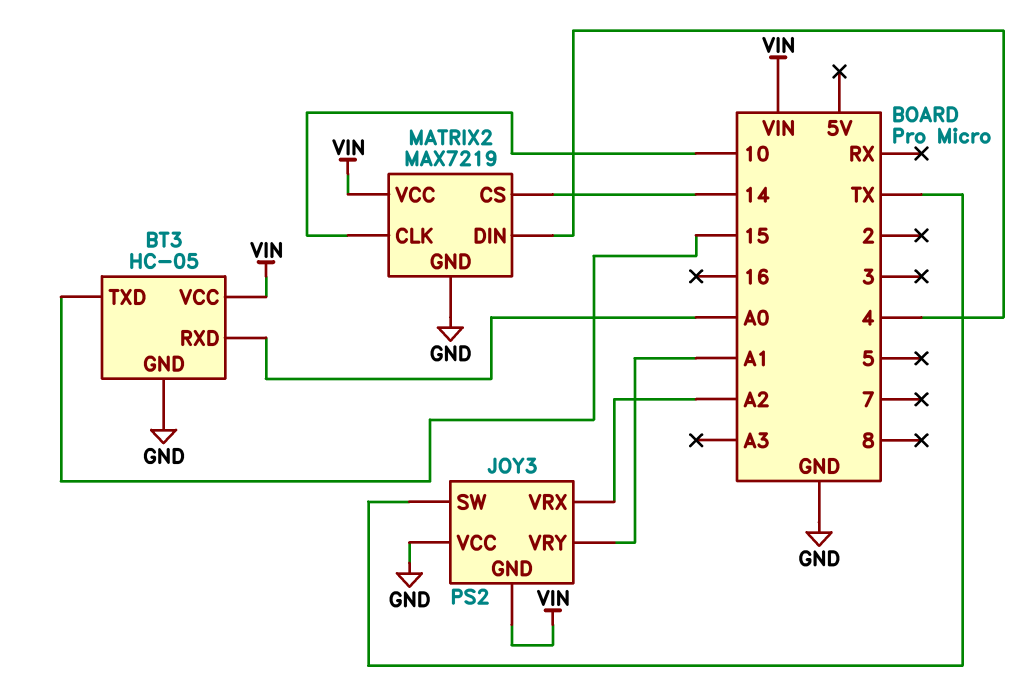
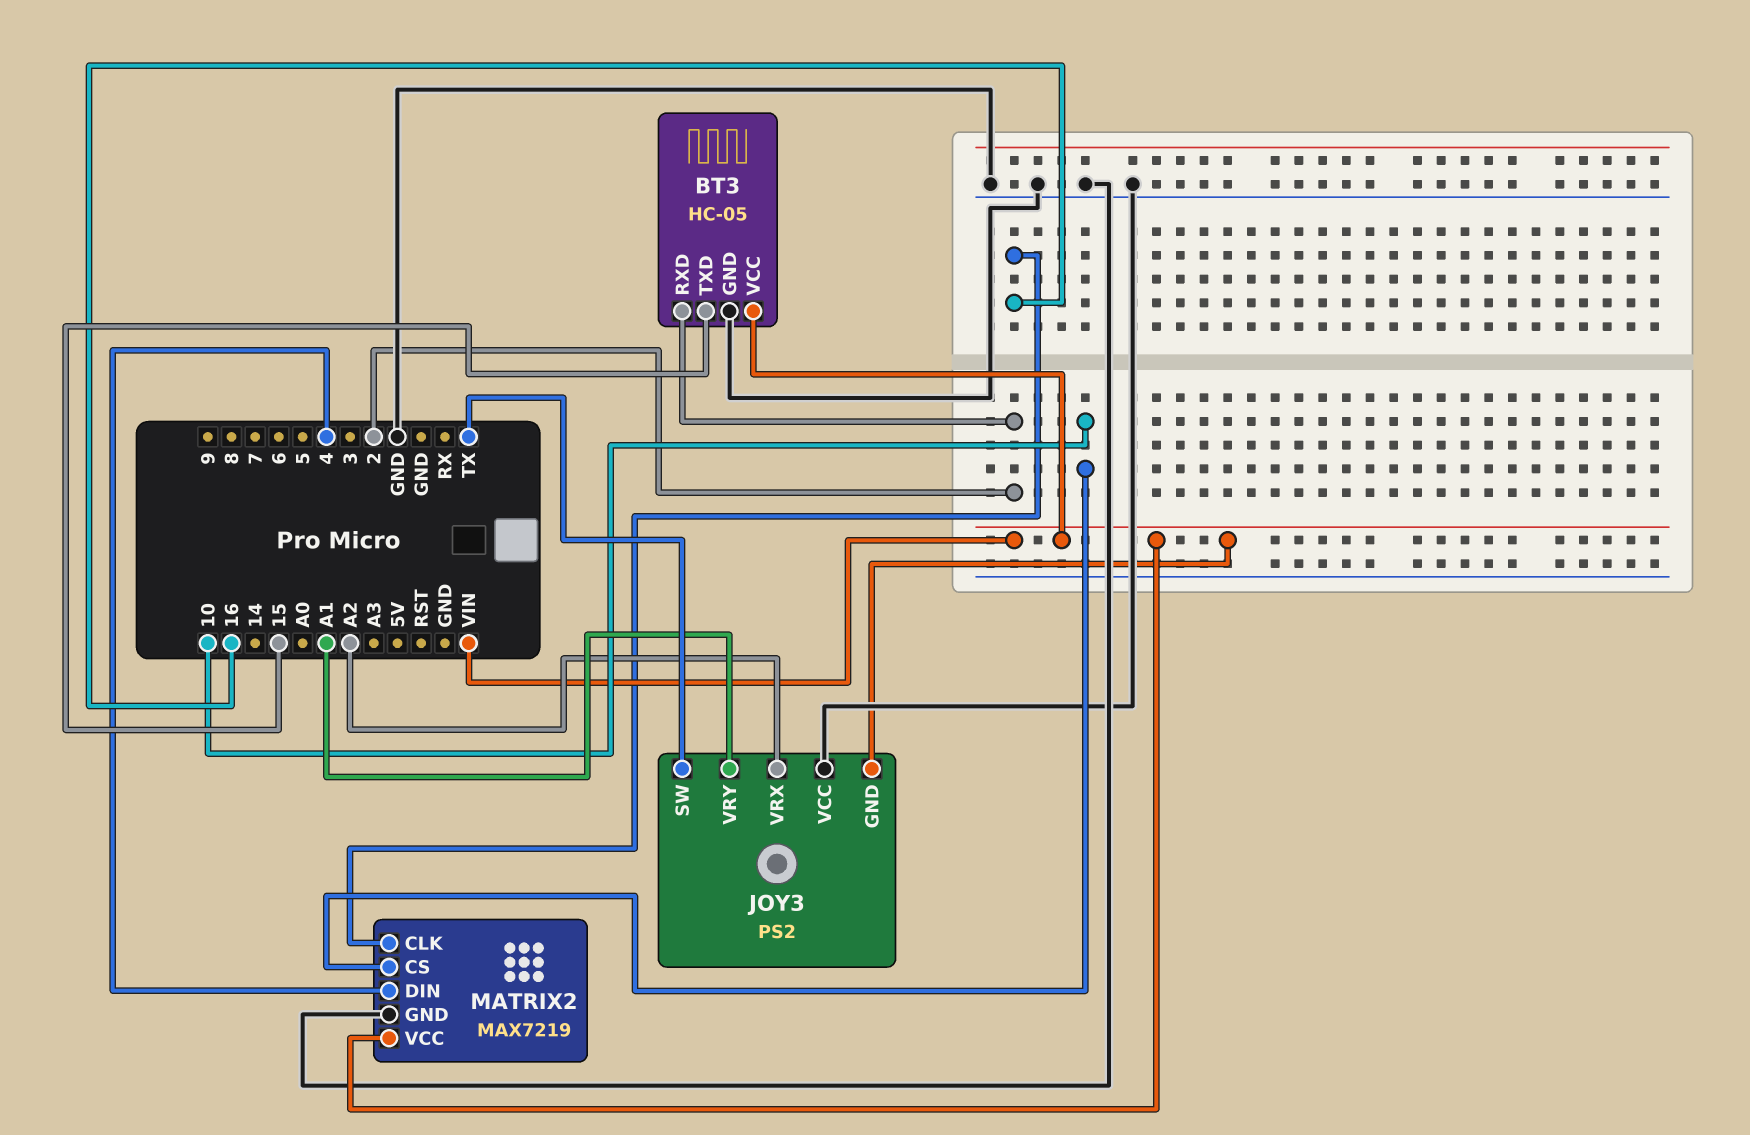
BT3 pin RXD: A0 -> 2
MATRIX2 pin CLK: 10 -> 16
MATRIX2 pin CS: 14 -> 10

